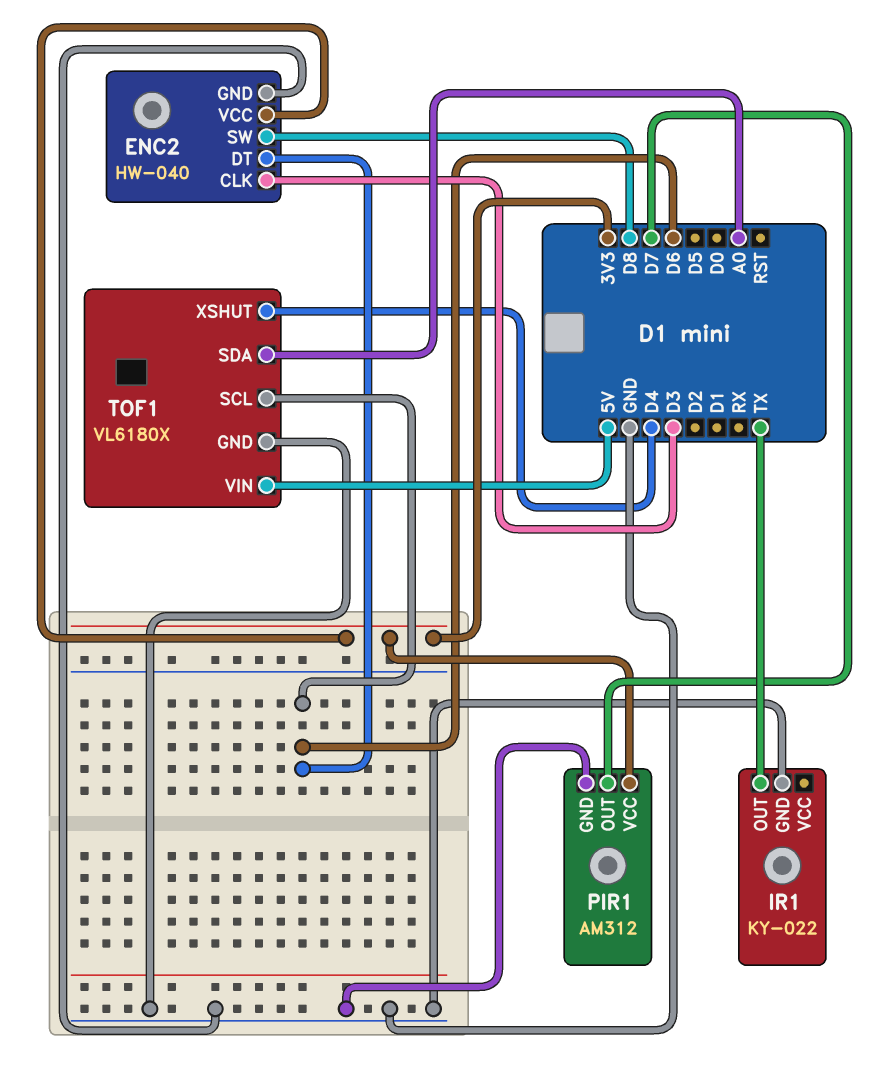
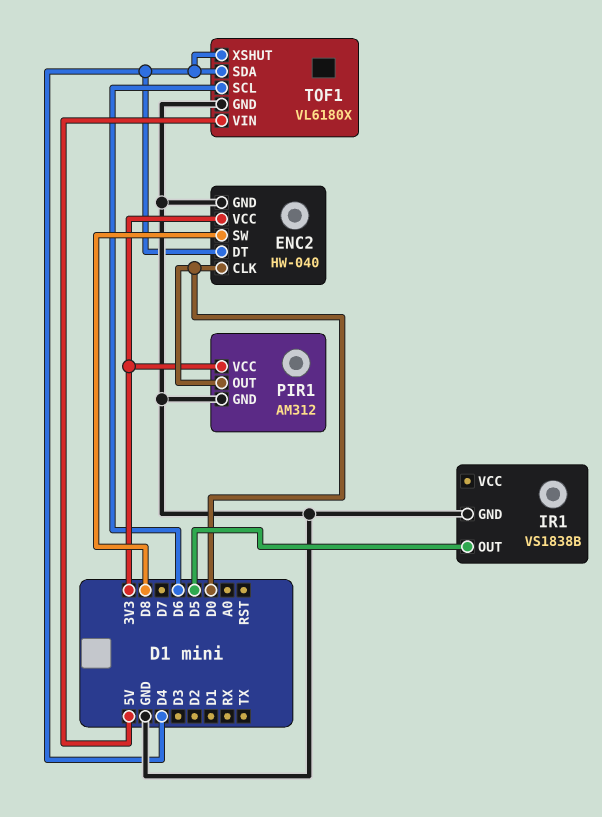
ENC2 pin CLK: D3 -> D0
ENC2 pin DT: D6 -> D4
IR1: KY-022 -> VS1838B
IR1 pin OUT: TX -> D5
PIR1 pin OUT: D7 -> D0
TOF1 pin SDA: A0 -> D4

